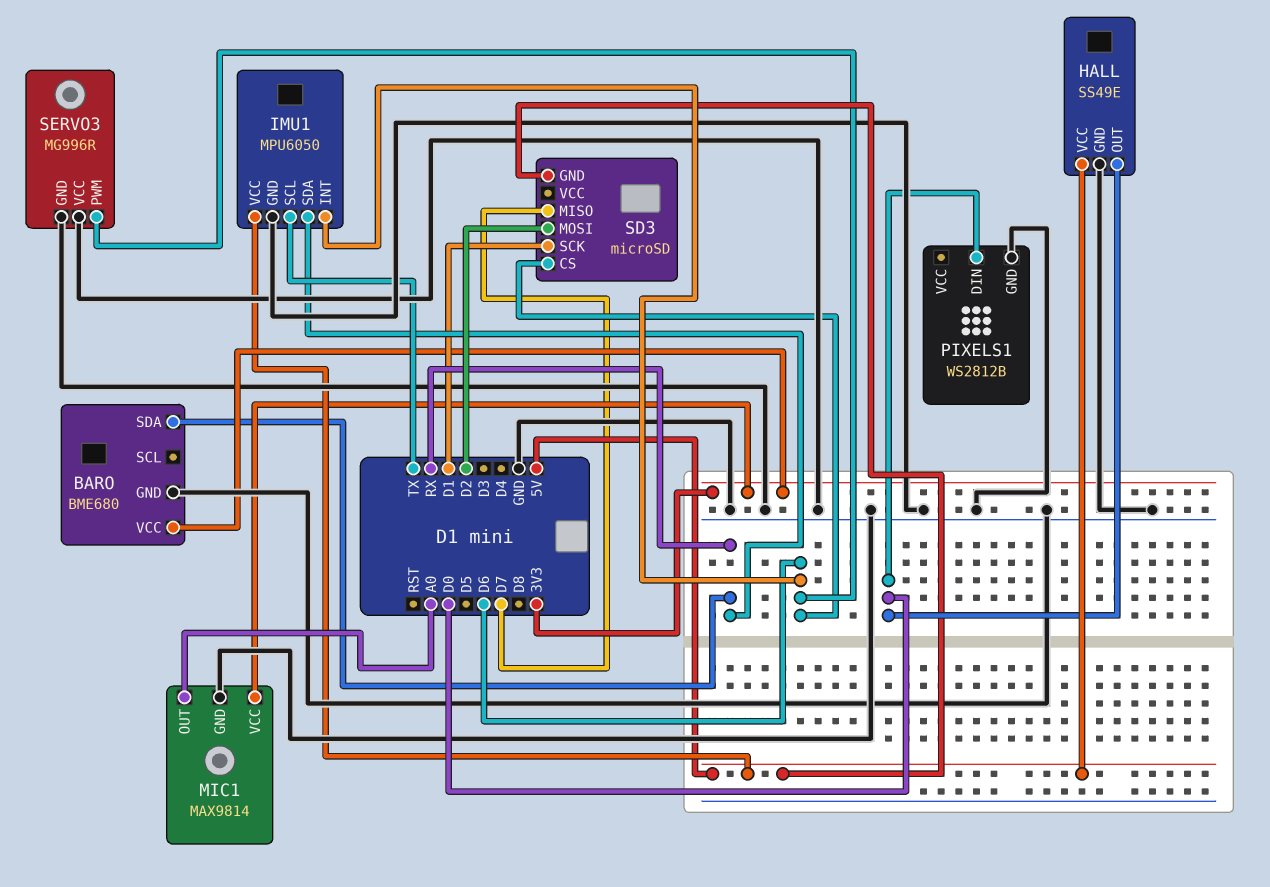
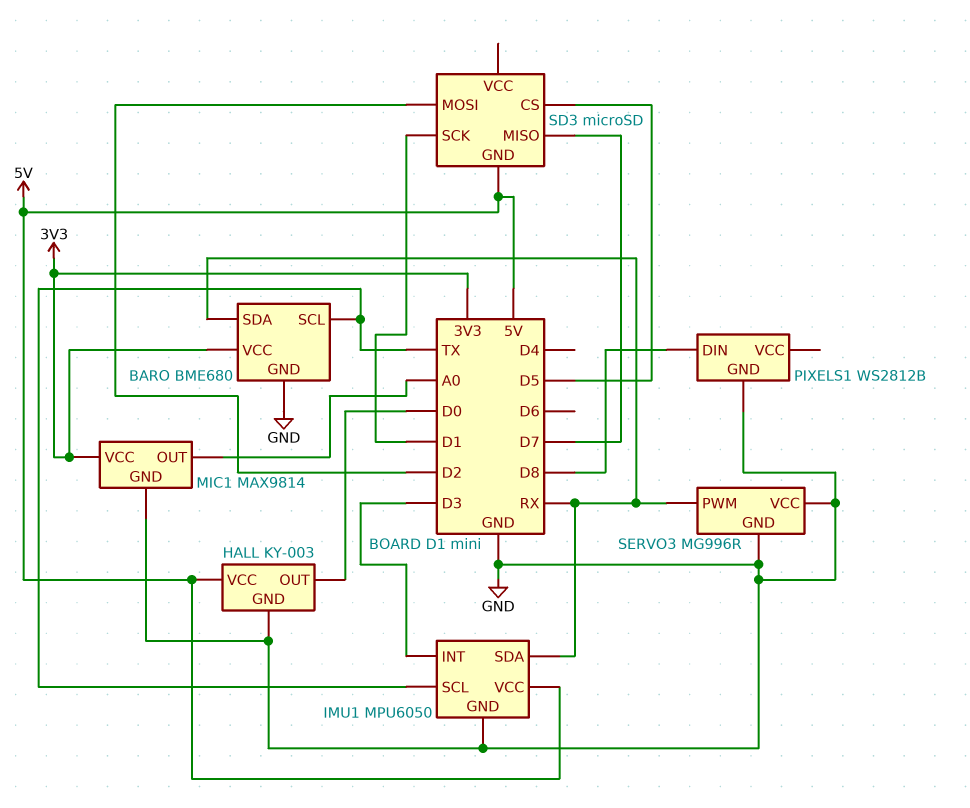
BARO pin SCL: none -> TX
HALL: SS49E -> KY-003
IMU1 pin INT: D6 -> D3
PIXELS1 pin DIN: D0 -> D8
SD3 pin CS: D6 -> D5
SERVO3 pin PWM: D6 -> RX

